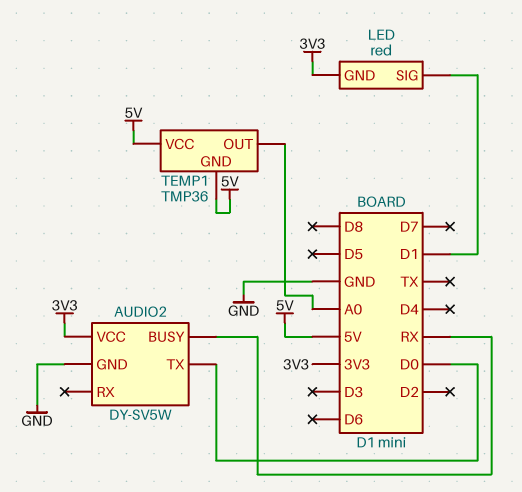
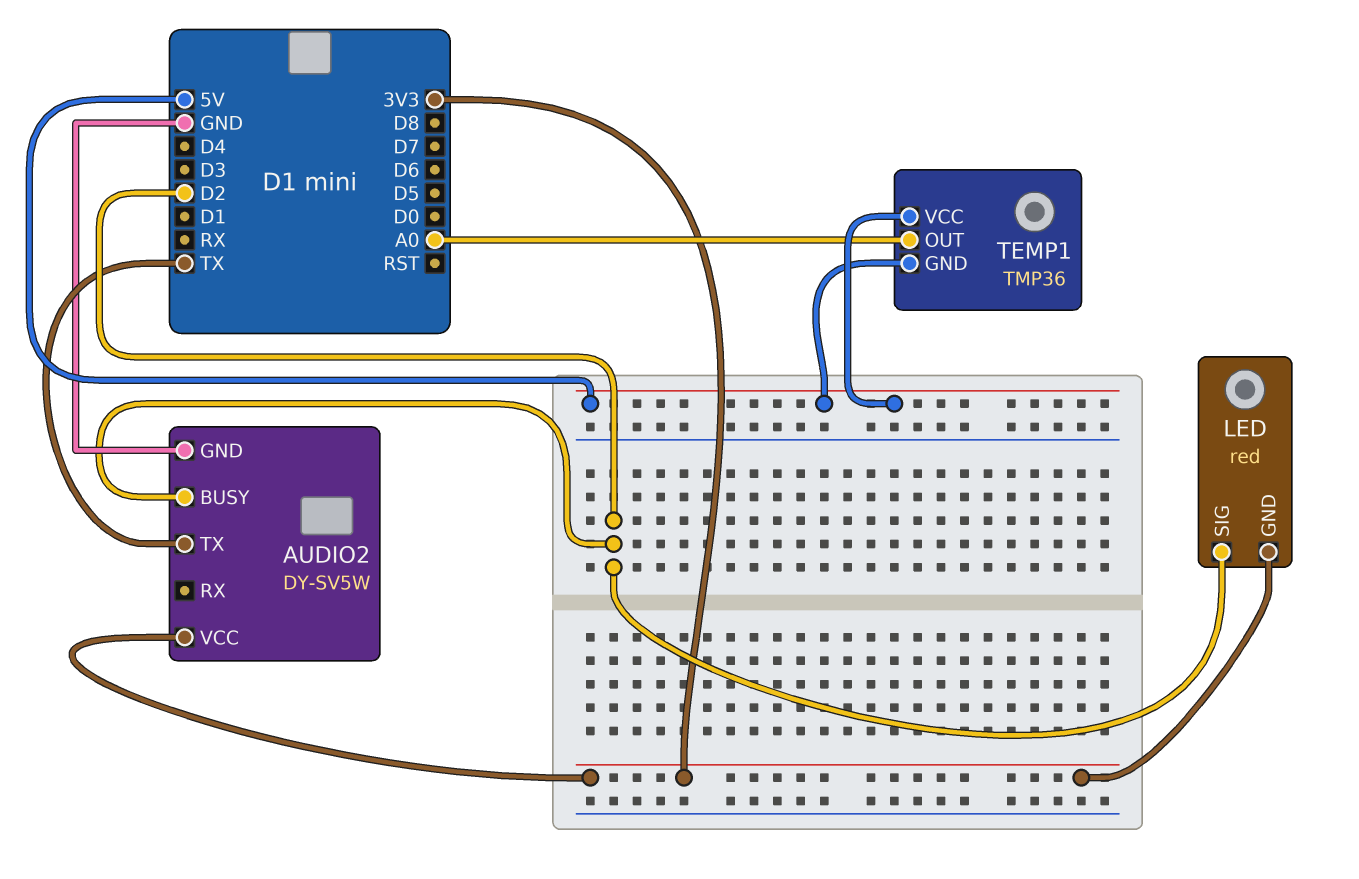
AUDIO2 pin BUSY: RX -> D2
AUDIO2 pin TX: D0 -> TX
LED pin SIG: D1 -> D2

